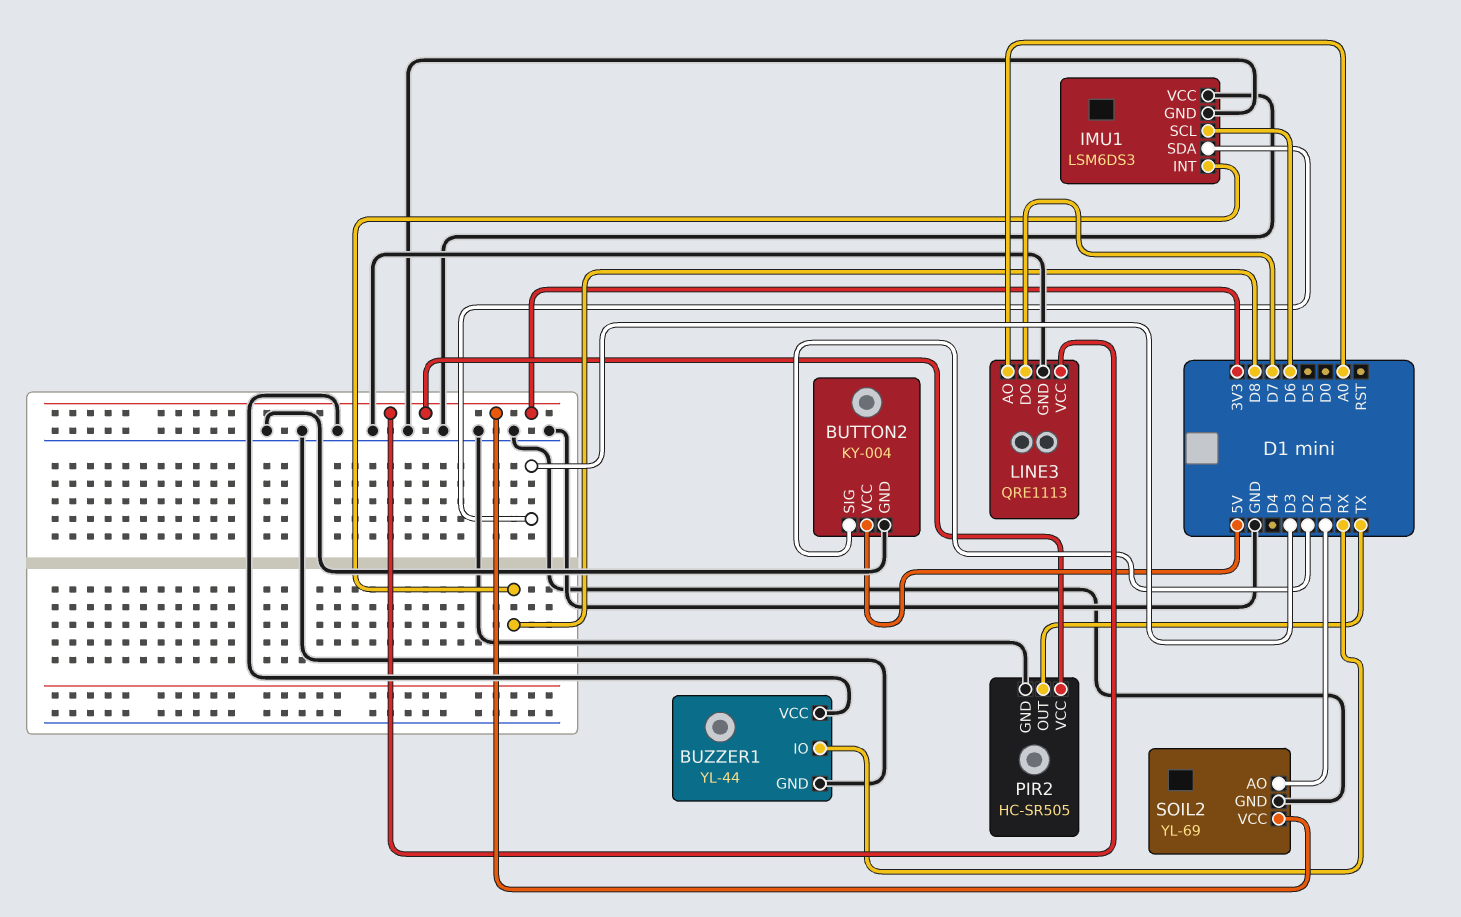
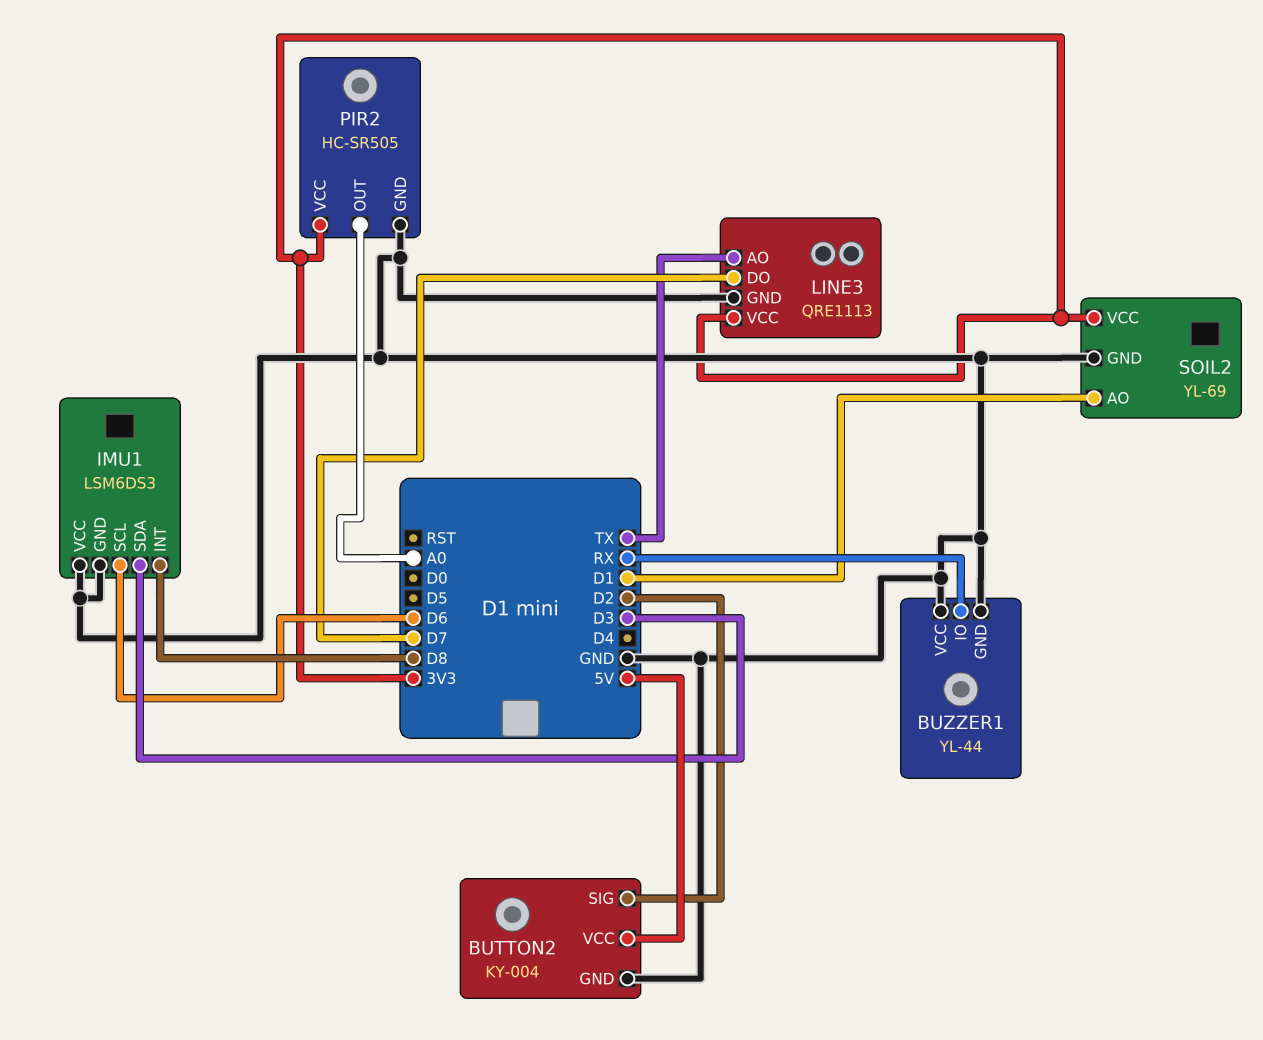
LINE3 pin AO: A0 -> TX
PIR2 pin OUT: TX -> A0

